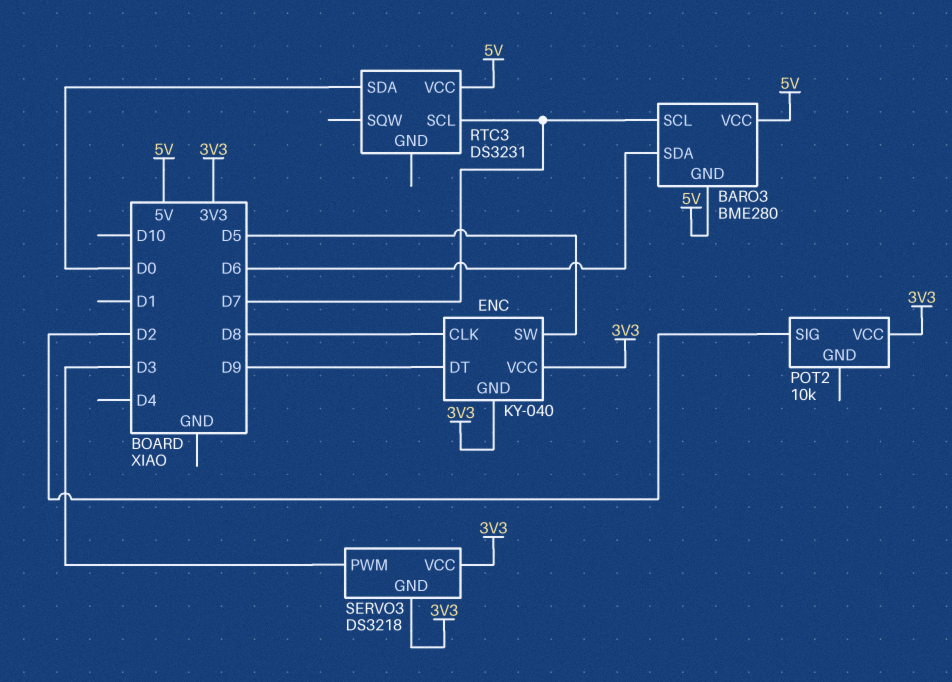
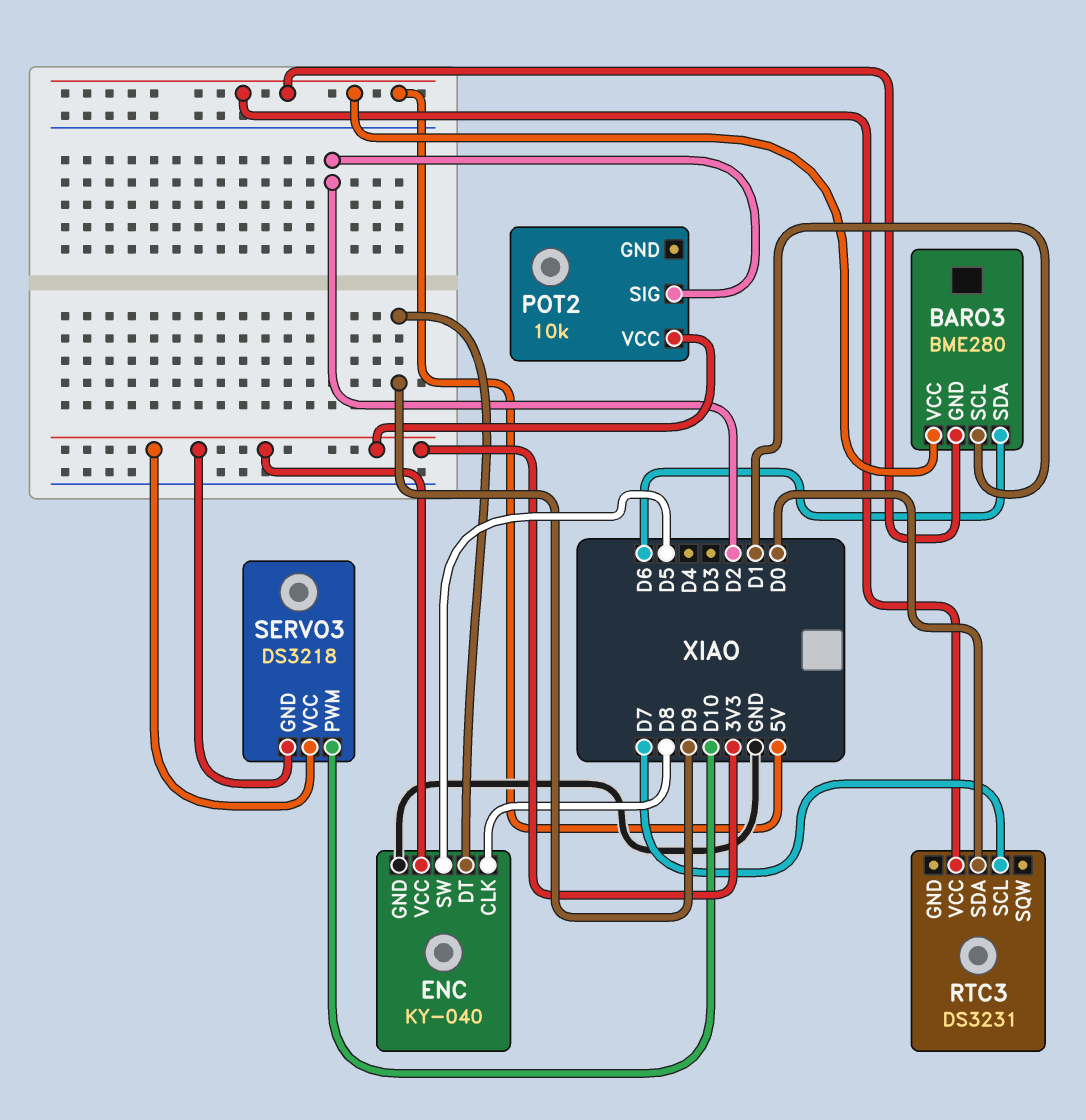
BARO3 pin SCL: D7 -> D1
ENC pin GND: 3V3 -> GND
SERVO3 pin PWM: D3 -> D10

